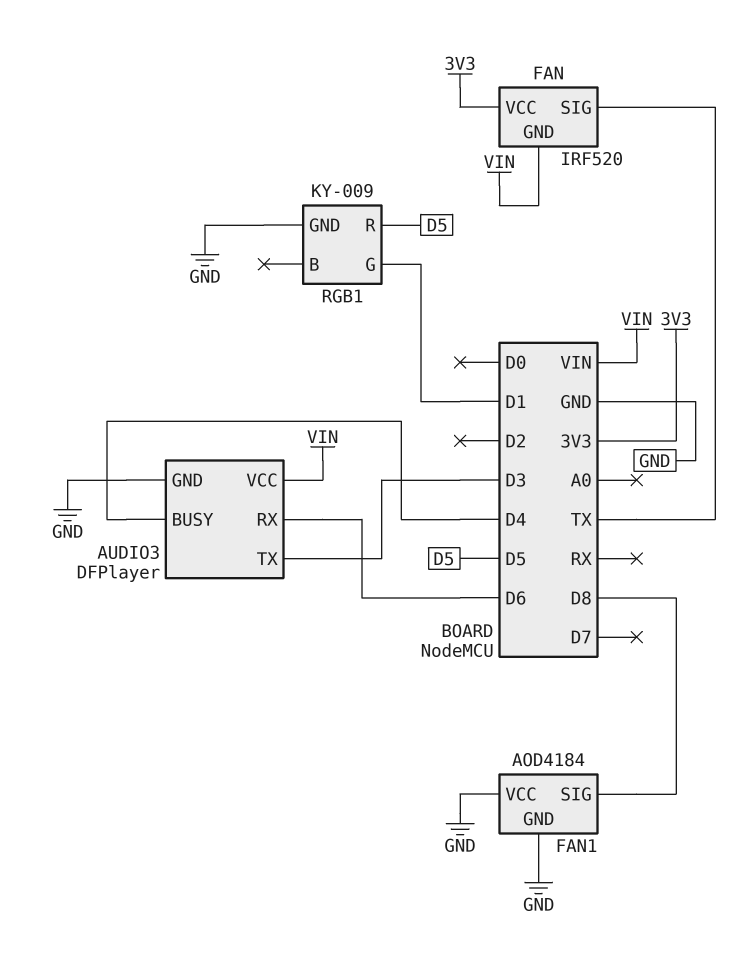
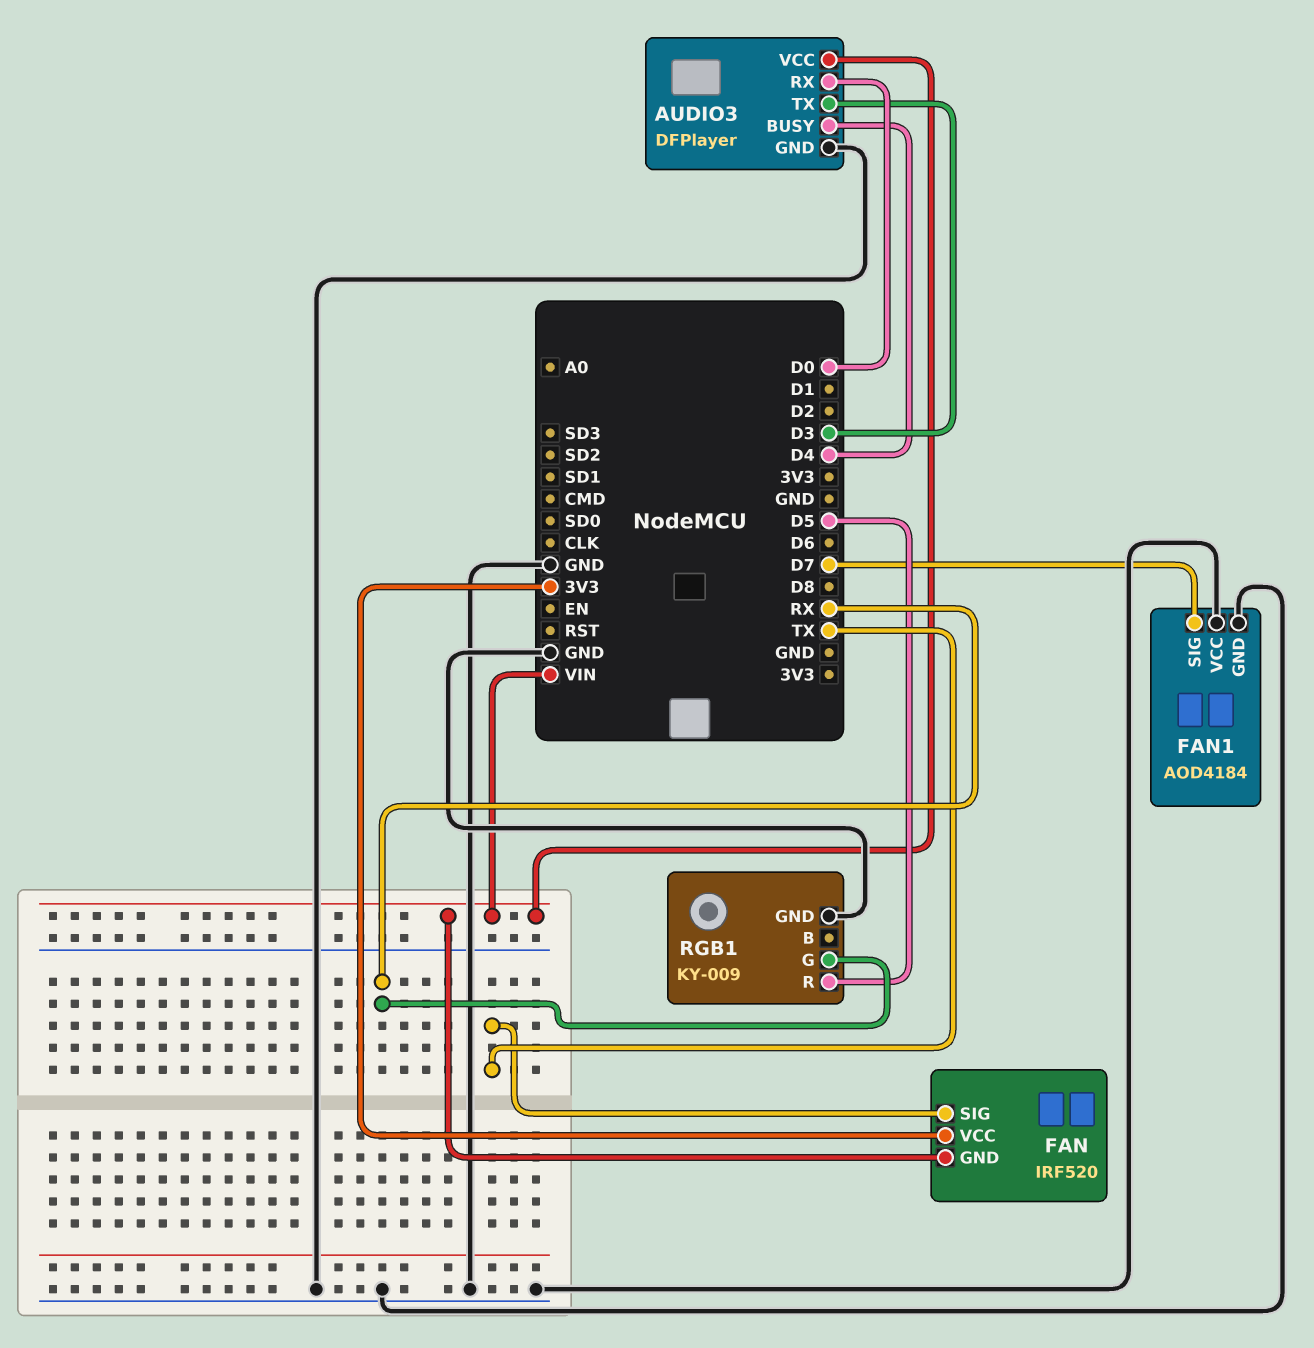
AUDIO3 pin RX: D6 -> D0
FAN1 pin SIG: D8 -> D7
RGB1 pin G: D1 -> RX

